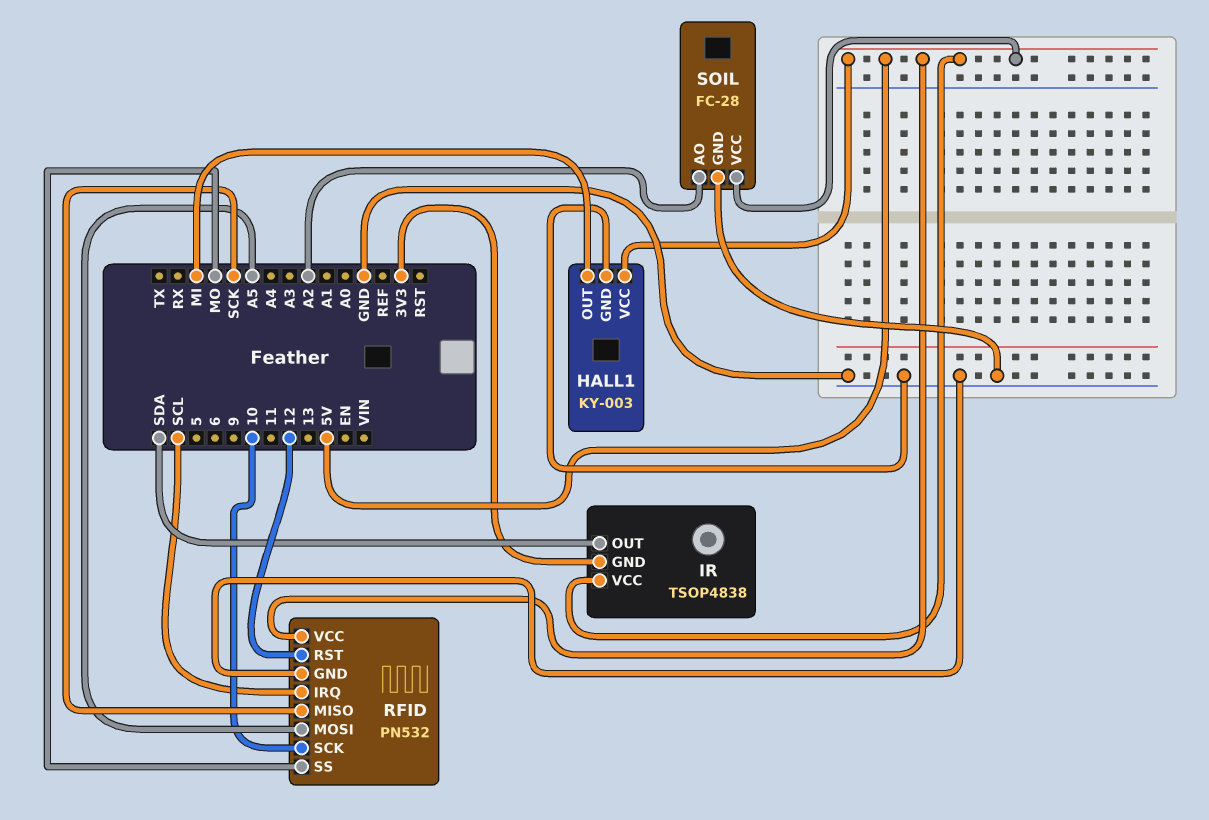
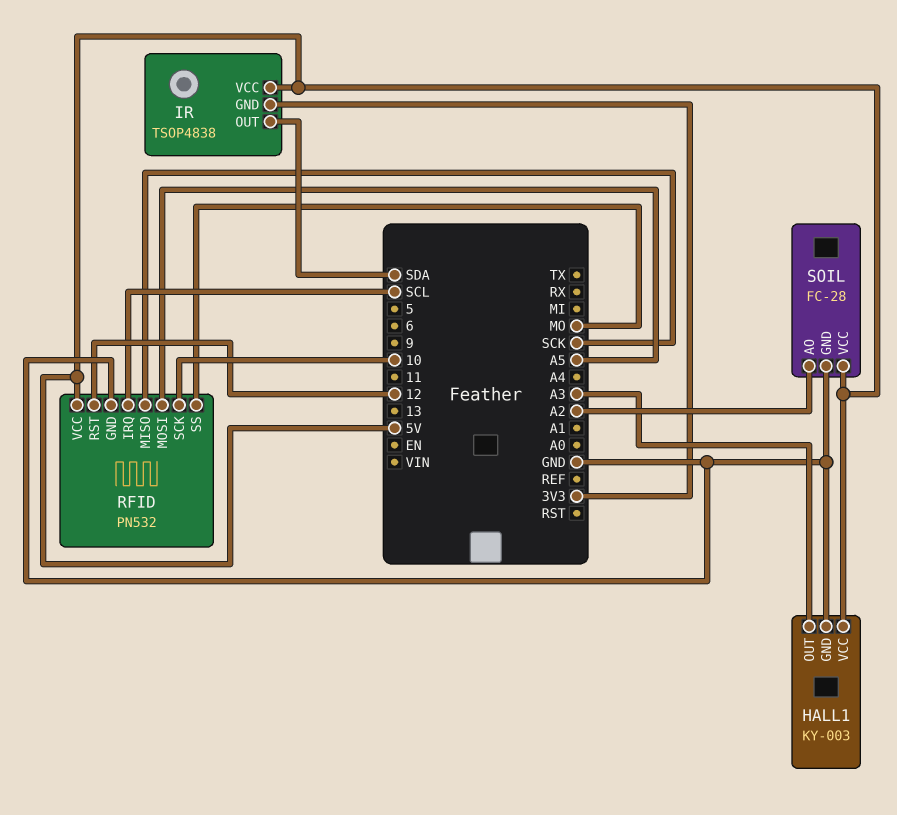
HALL1 pin OUT: MI -> A3

